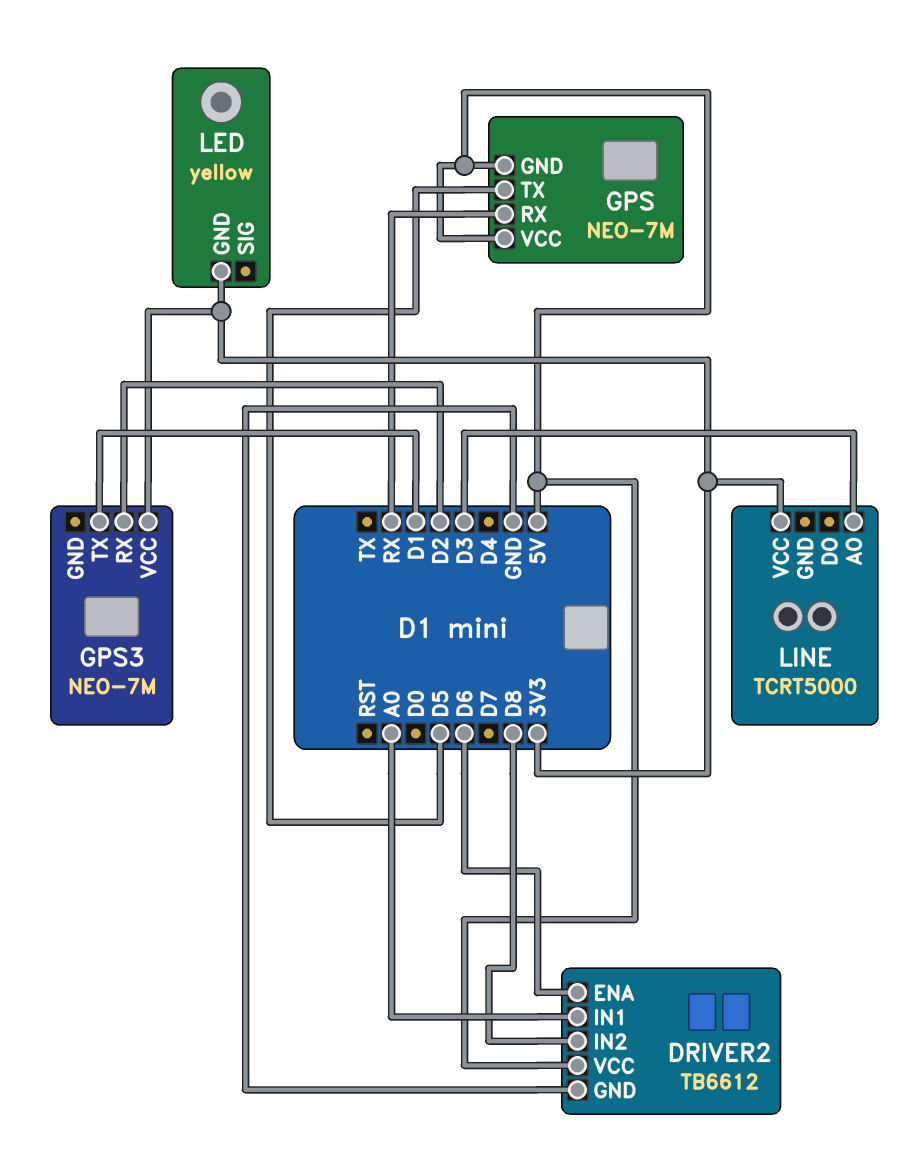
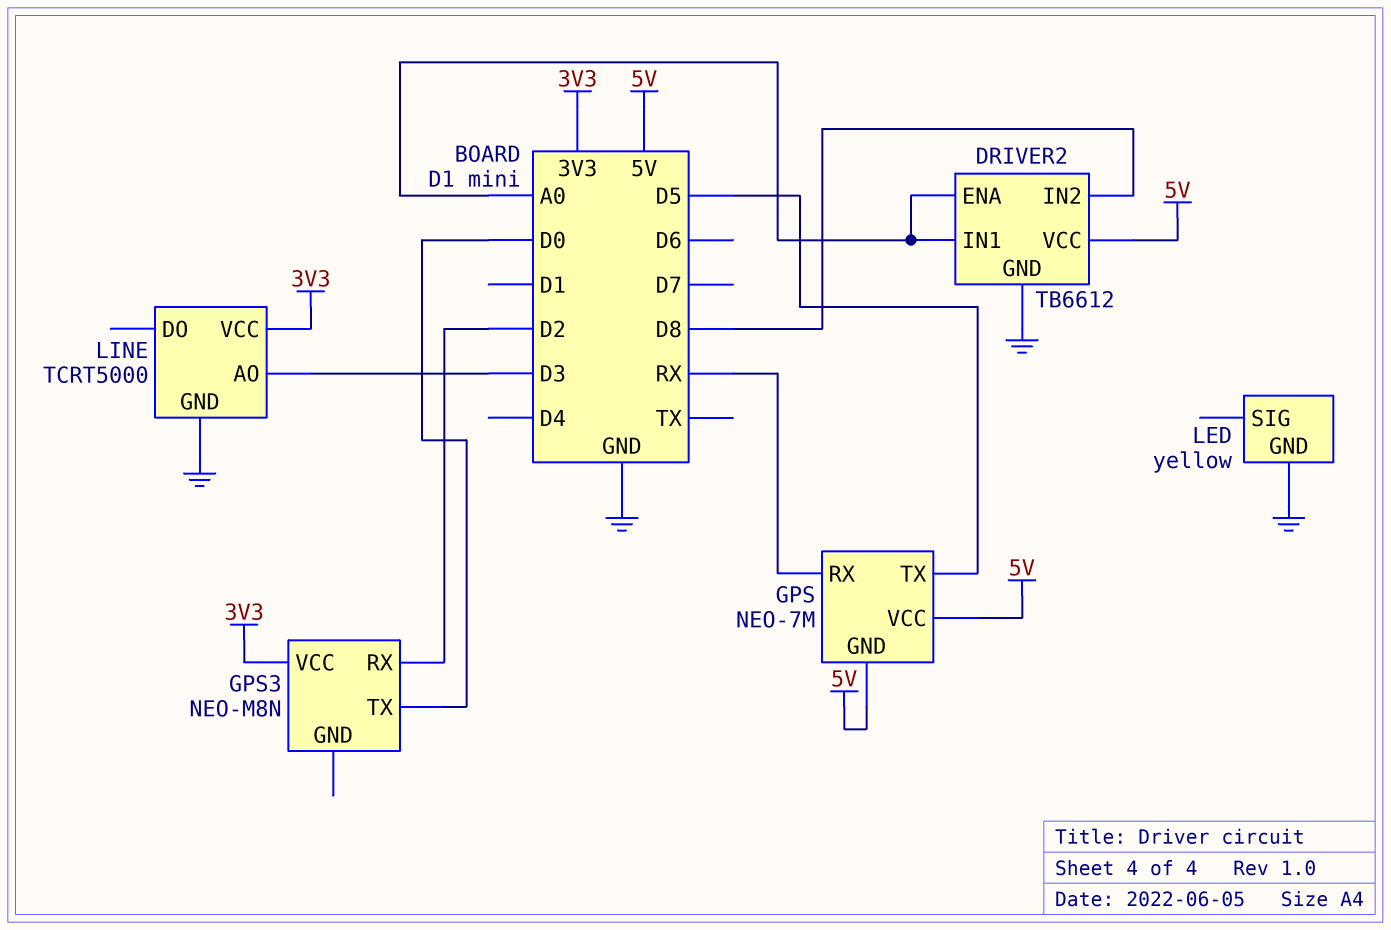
DRIVER2 pin ENA: D6 -> A0
GPS3: NEO-7M -> NEO-M8N
GPS3 pin TX: D1 -> D0
LED pin GND: 3V3 -> GND
LINE pin GND: none -> GND

